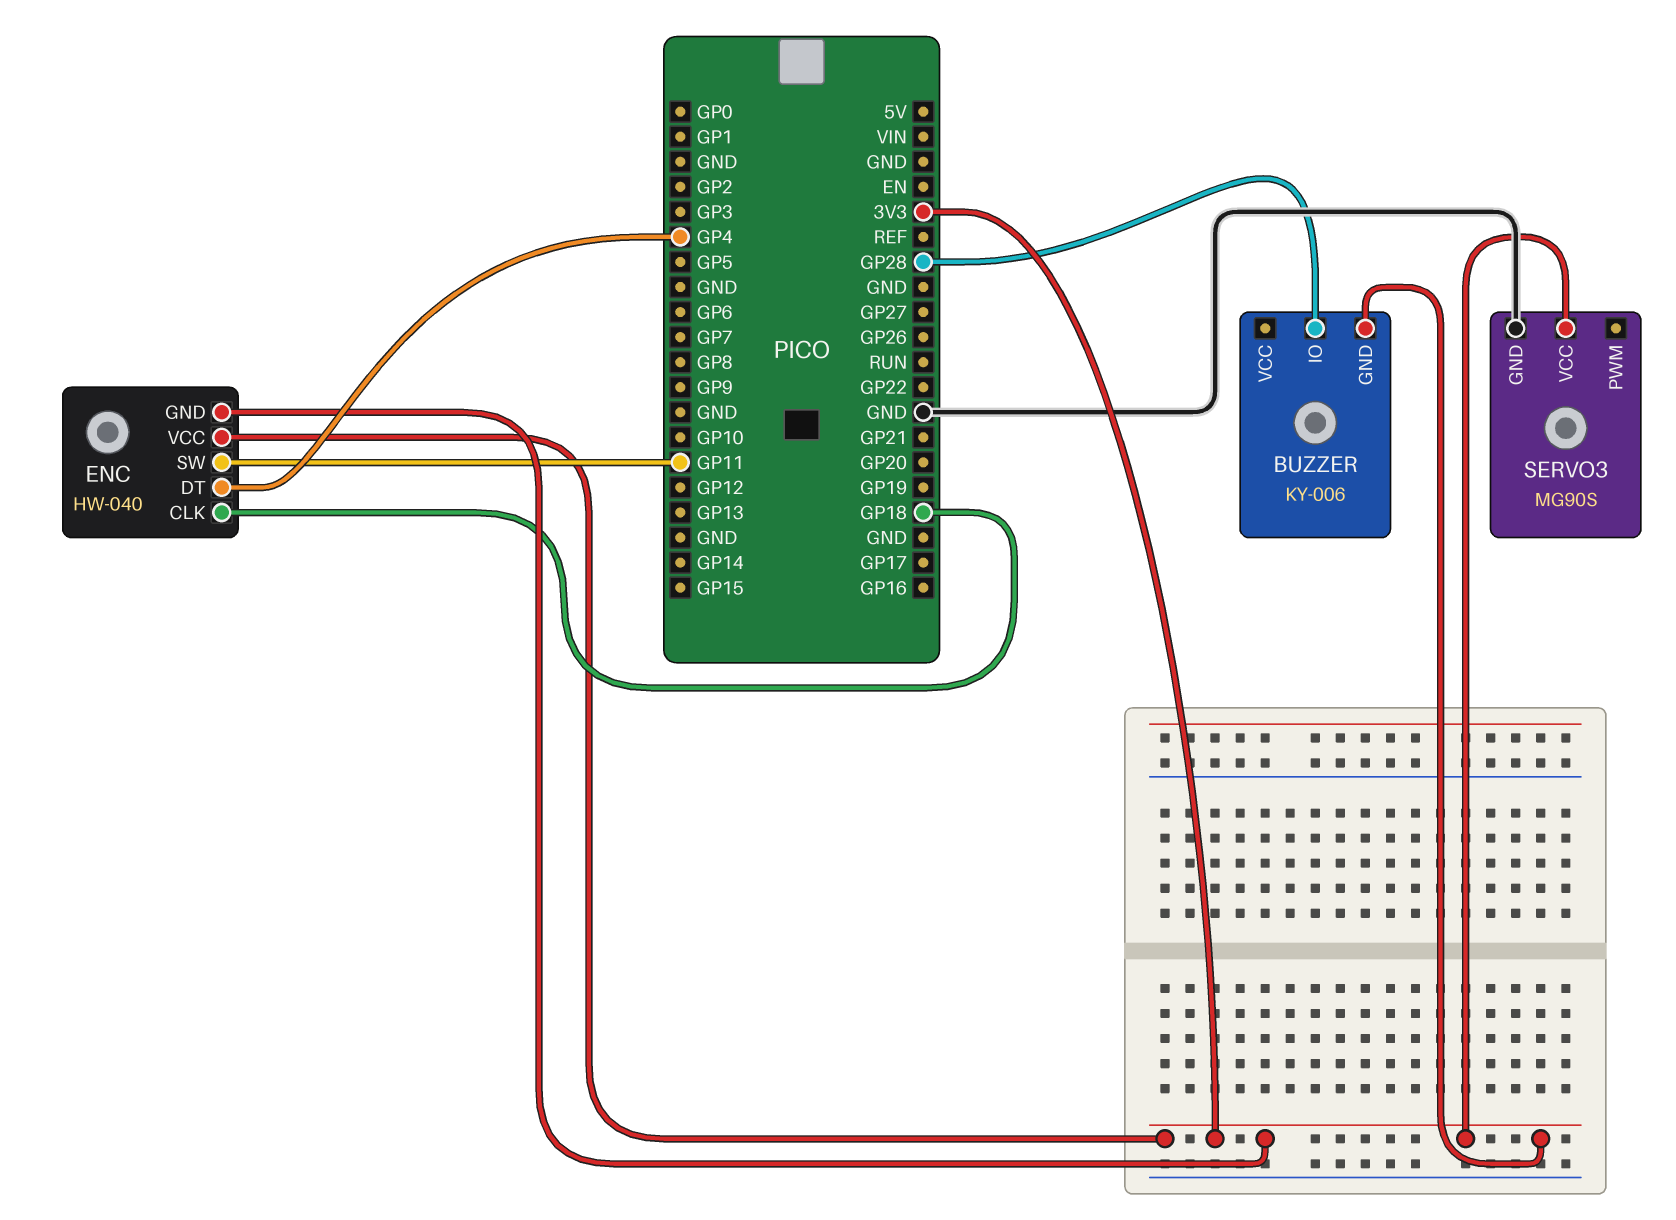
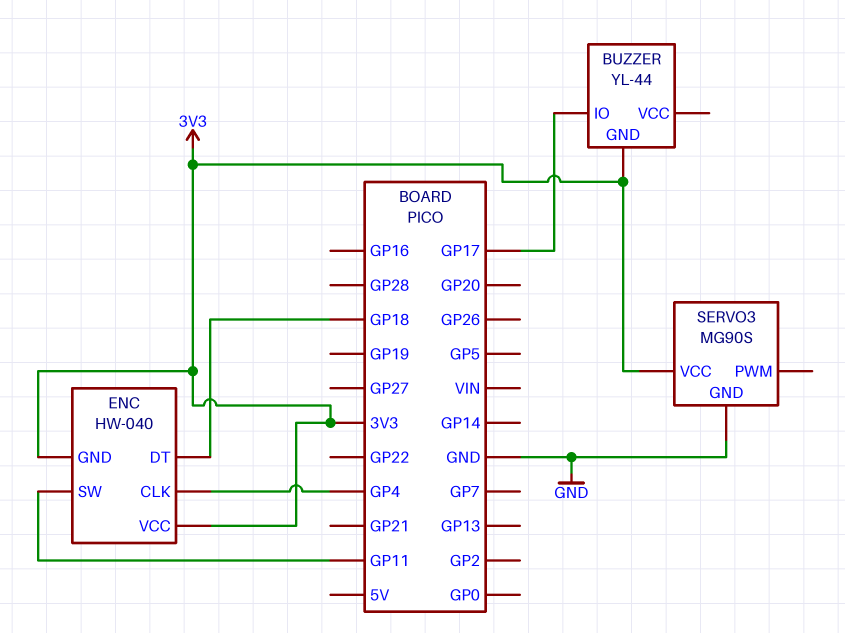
BUZZER: KY-006 -> YL-44
BUZZER pin IO: GP28 -> GP17
ENC pin CLK: GP18 -> GP4
ENC pin DT: GP4 -> GP18

